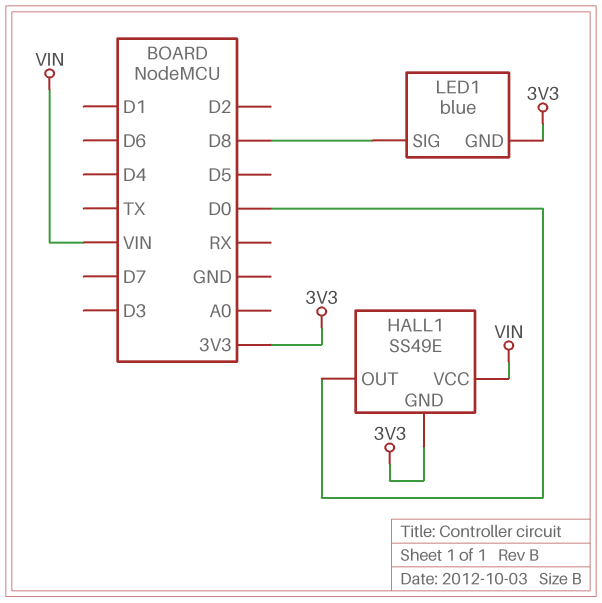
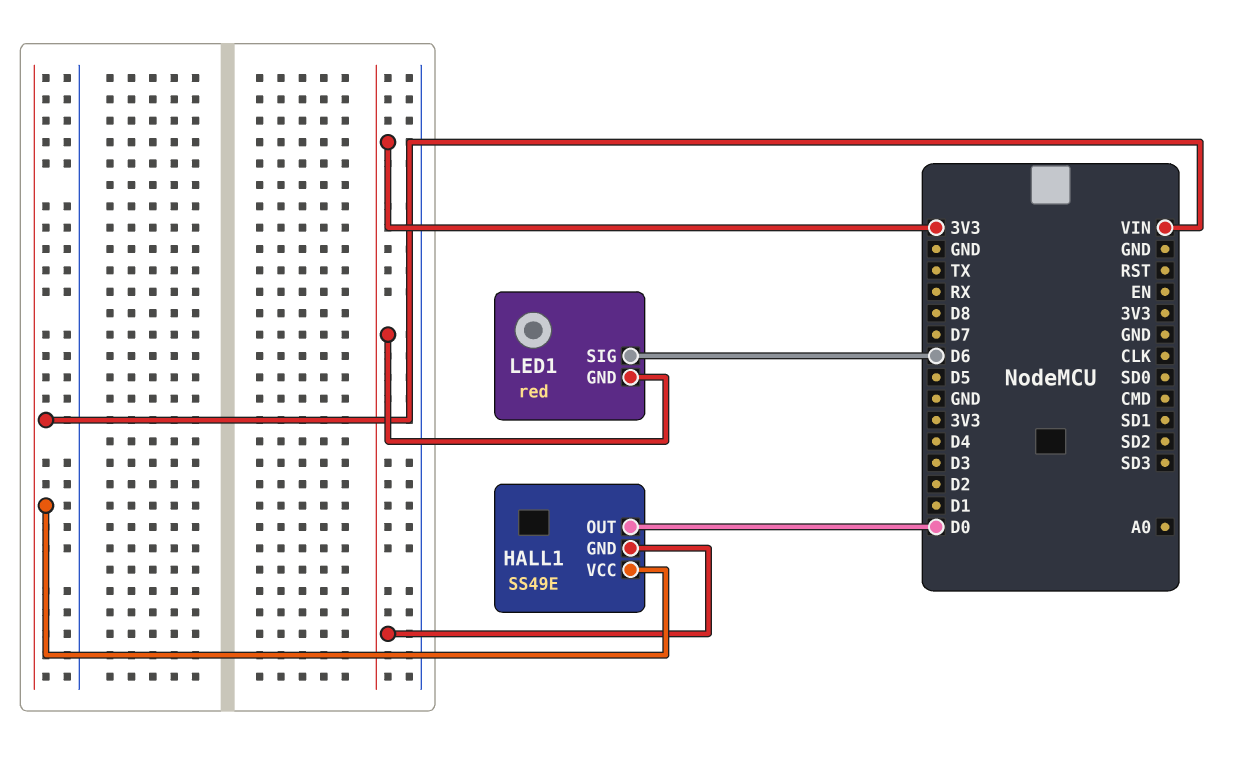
LED1: blue -> red
LED1 pin SIG: D8 -> D6

